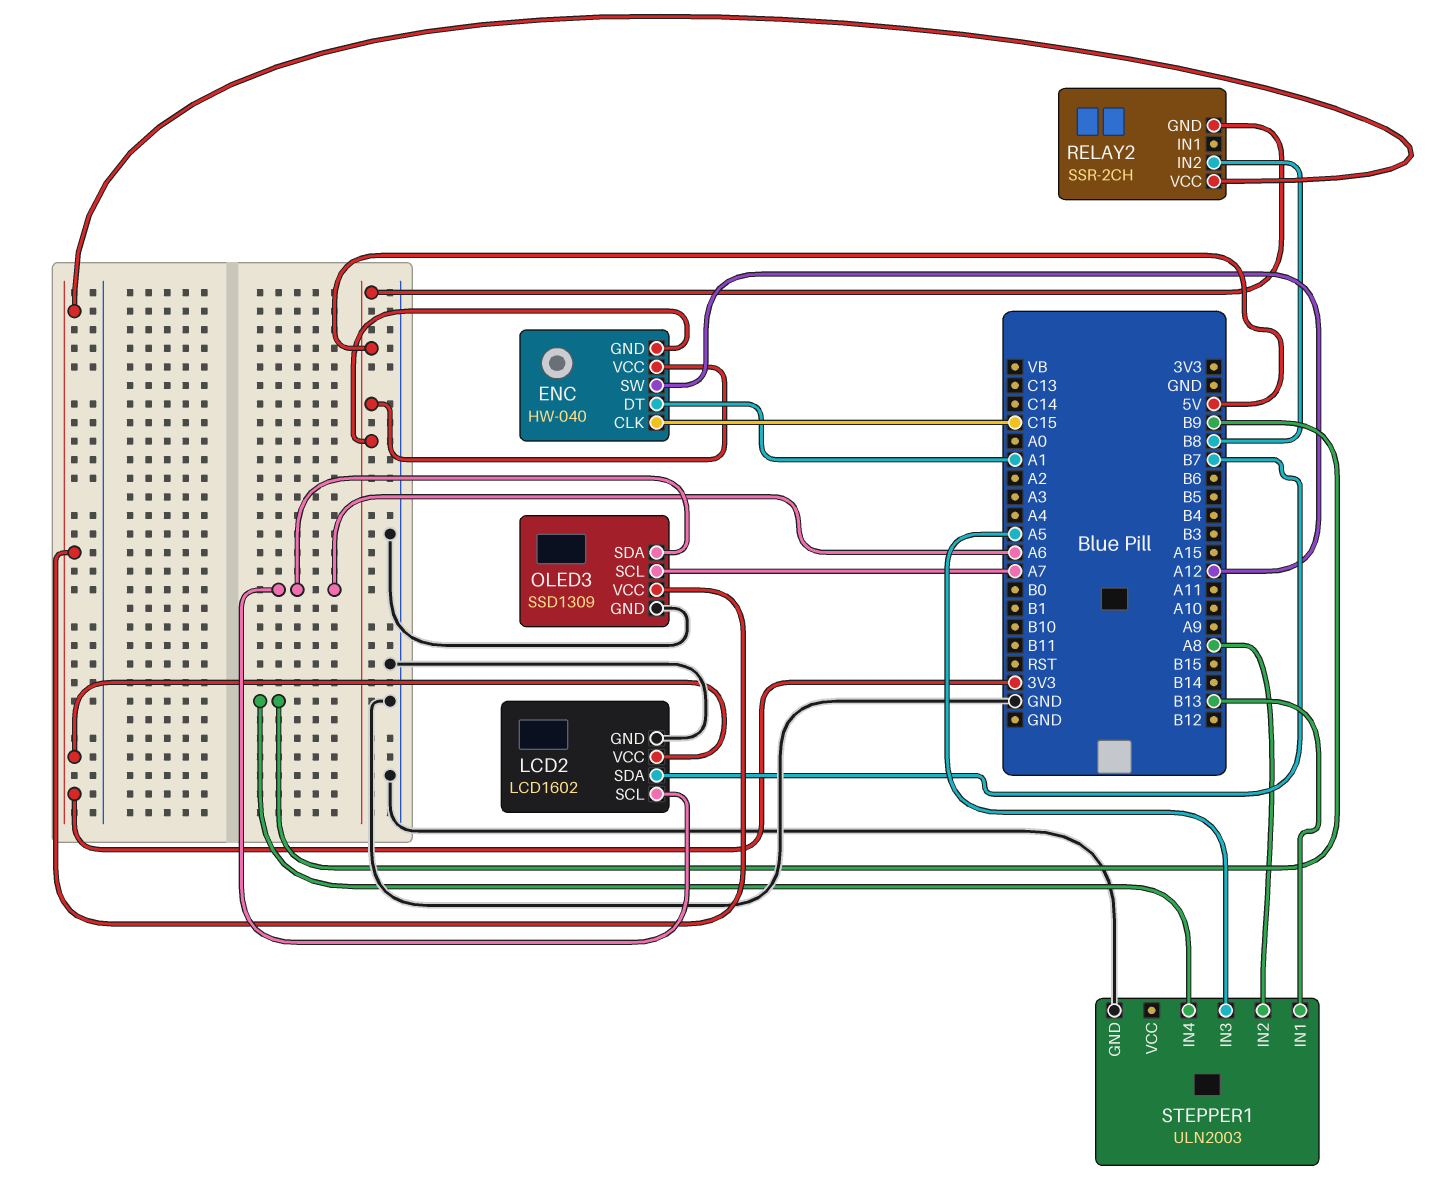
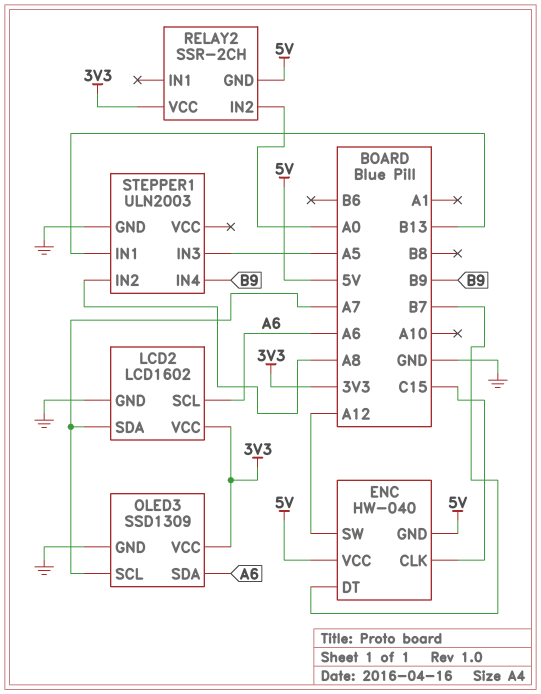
ENC pin DT: A1 -> B7
LCD2 pin SDA: B7 -> A7
RELAY2 pin IN2: B8 -> A0

